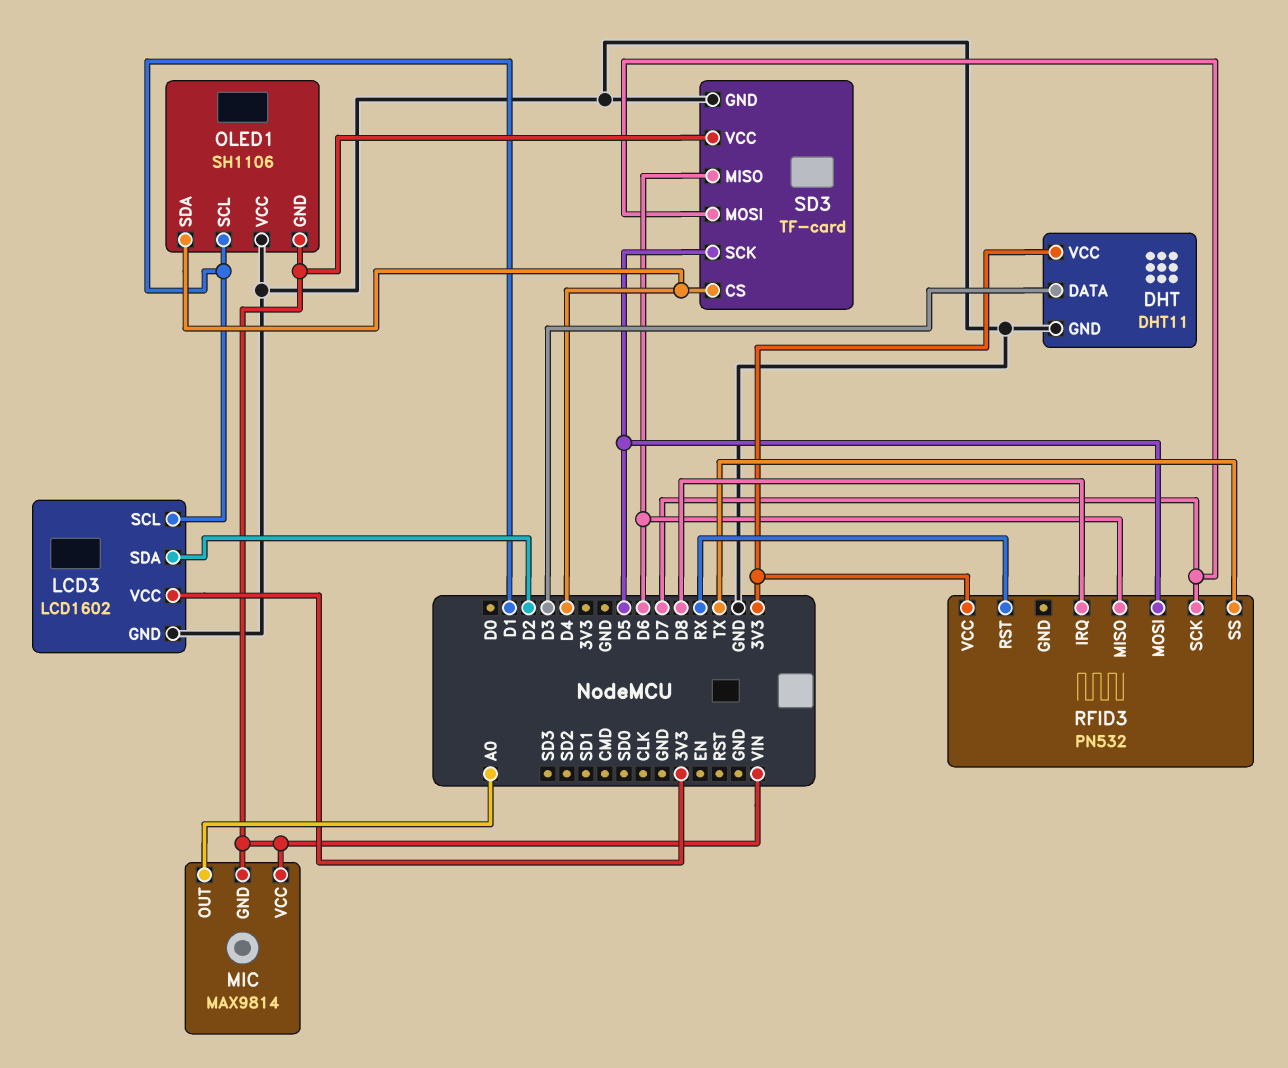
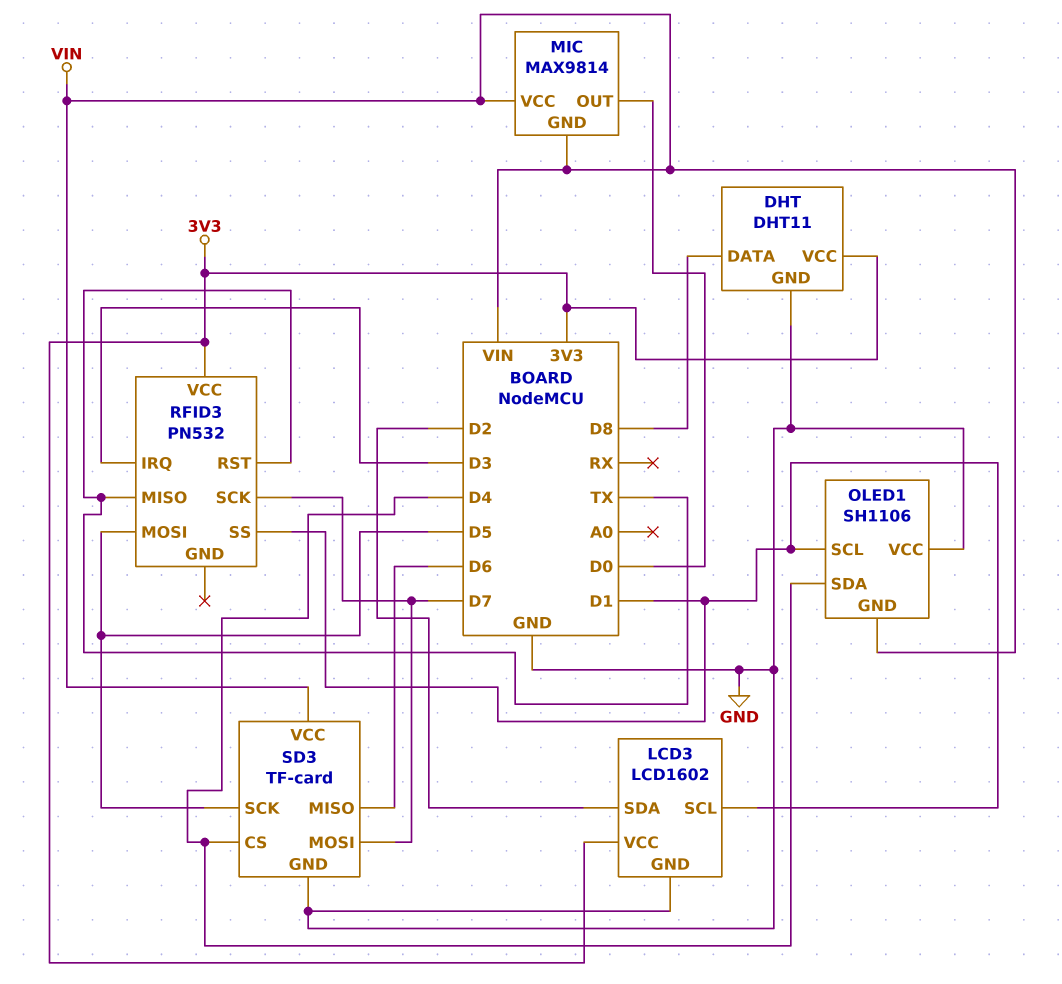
DHT pin DATA: D3 -> D8
MIC pin OUT: A0 -> D0
RFID3 pin IRQ: D8 -> D3
RFID3 pin MISO: D6 -> TX
RFID3 pin RST: RX -> TX
RFID3 pin SS: TX -> D1

